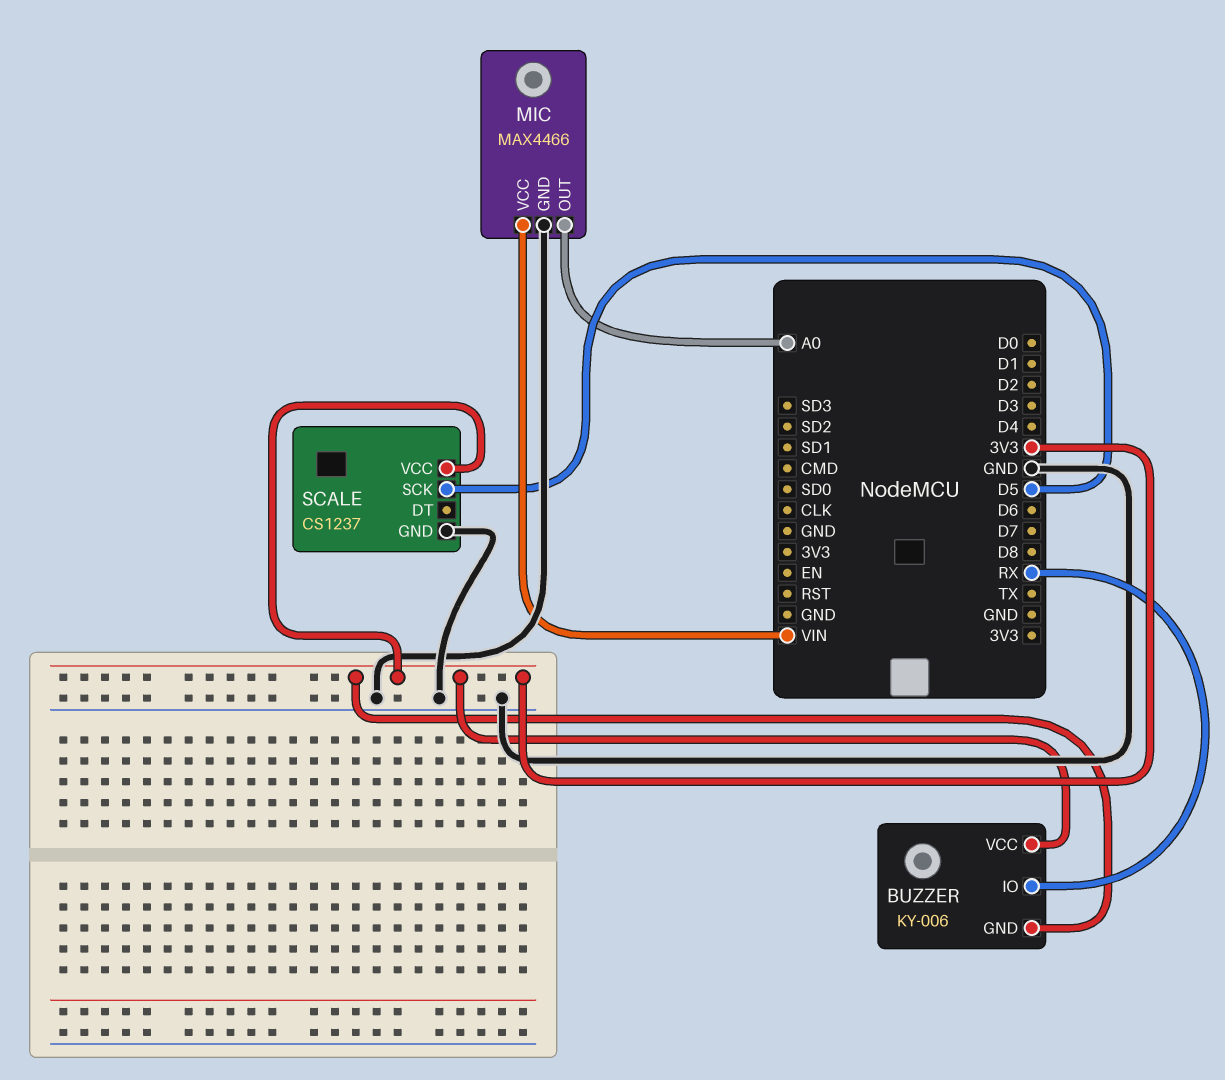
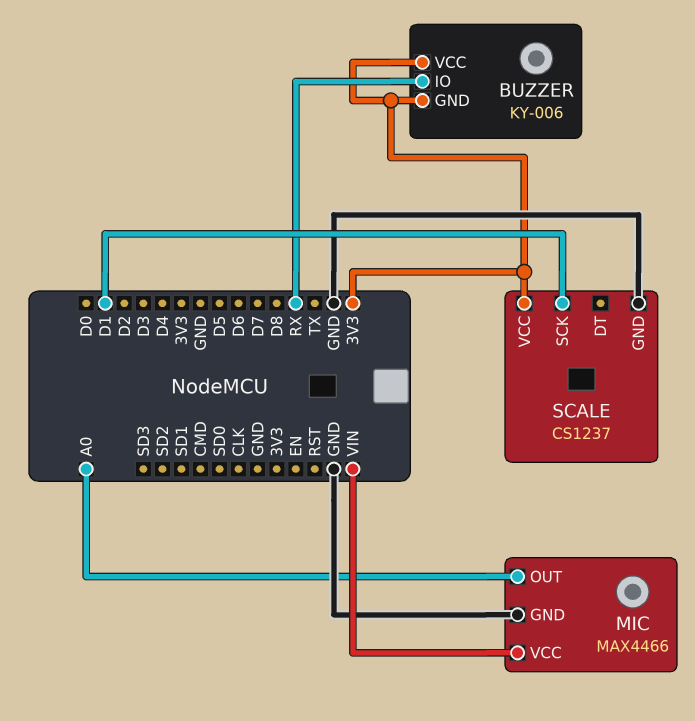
SCALE pin SCK: D5 -> D1

